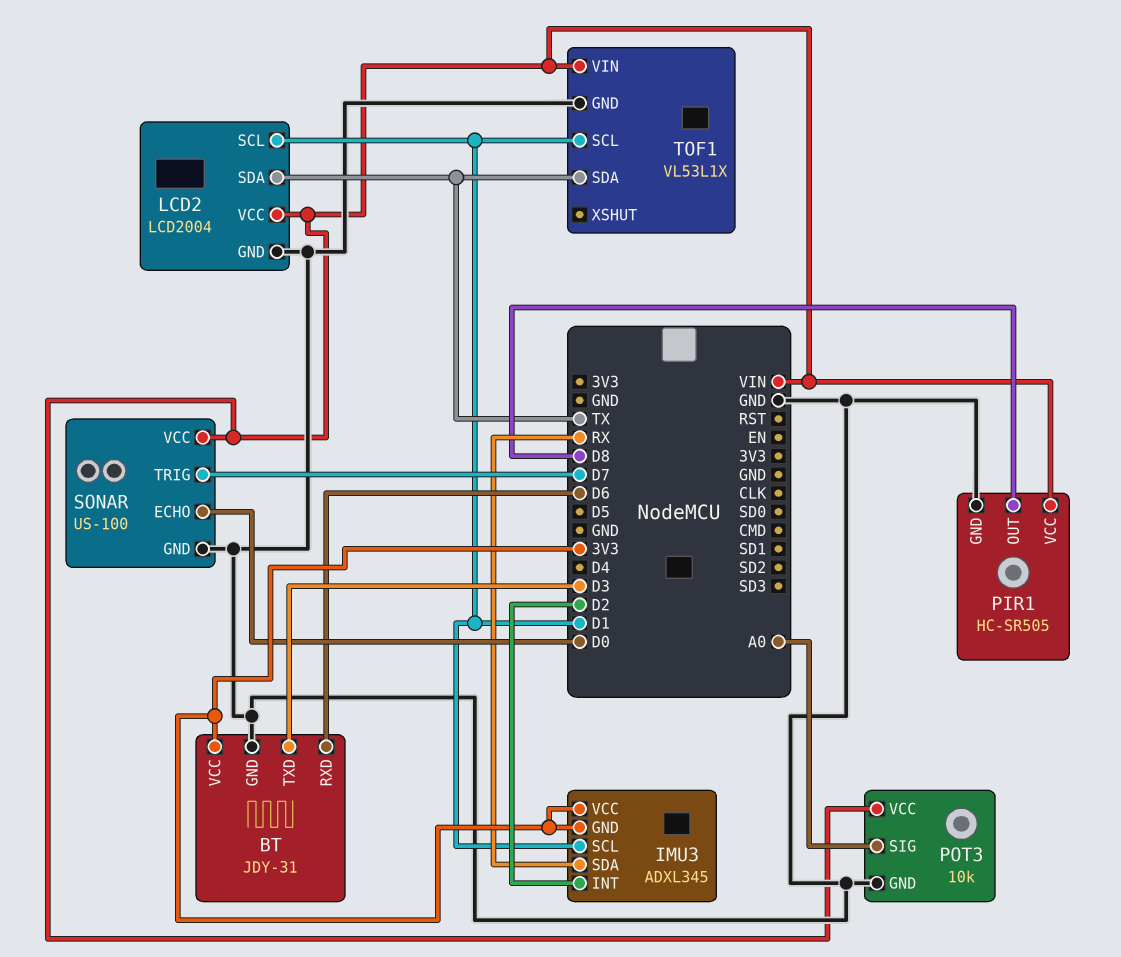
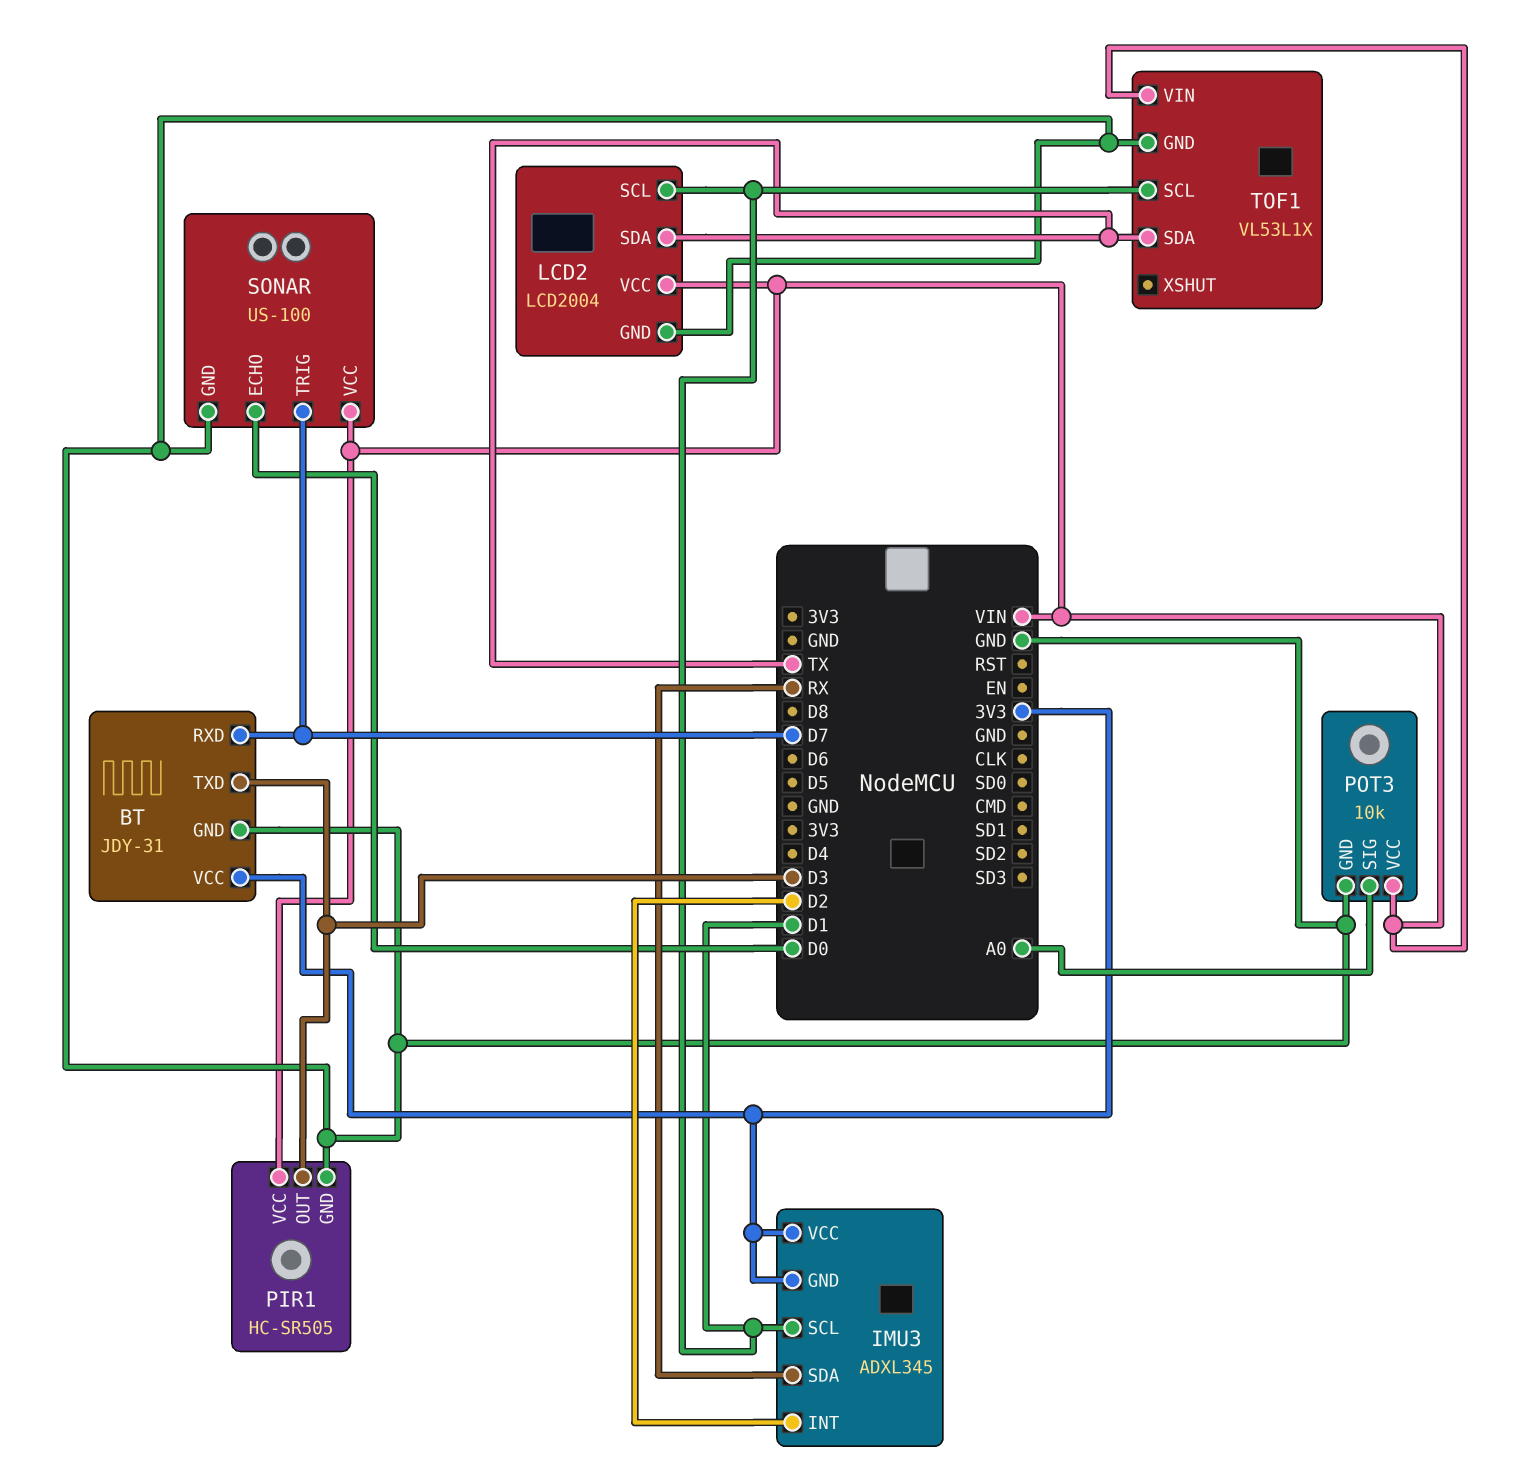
BT pin RXD: D6 -> D7
PIR1 pin OUT: D8 -> D3

